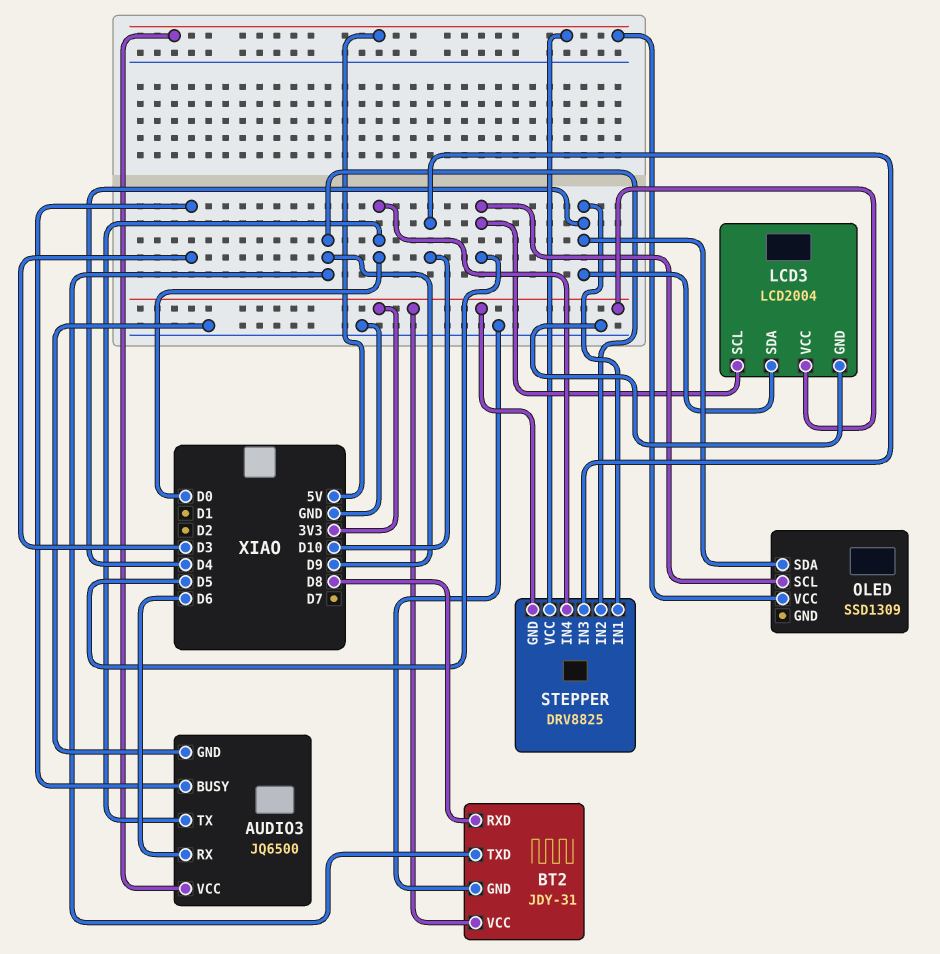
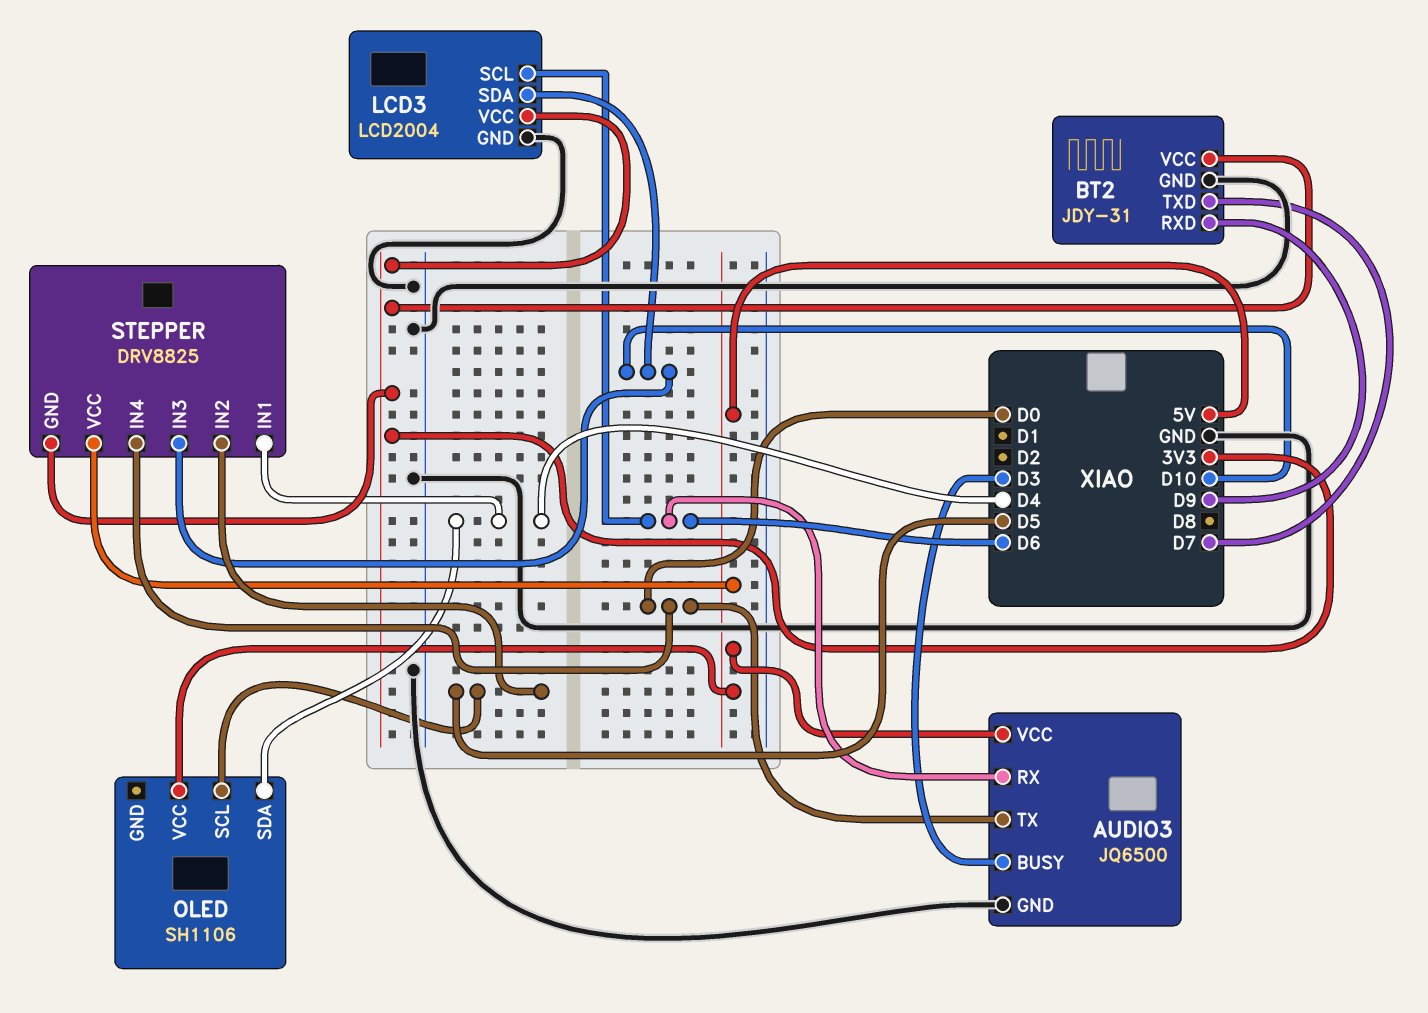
BT2 pin RXD: D8 -> D9
BT2 pin TXD: D9 -> D7
LCD3 pin SCL: D5 -> D6
LCD3 pin SDA: D4 -> D10
OLED: SSD1309 -> SH1106
STEPPER pin IN2: D9 -> D5

